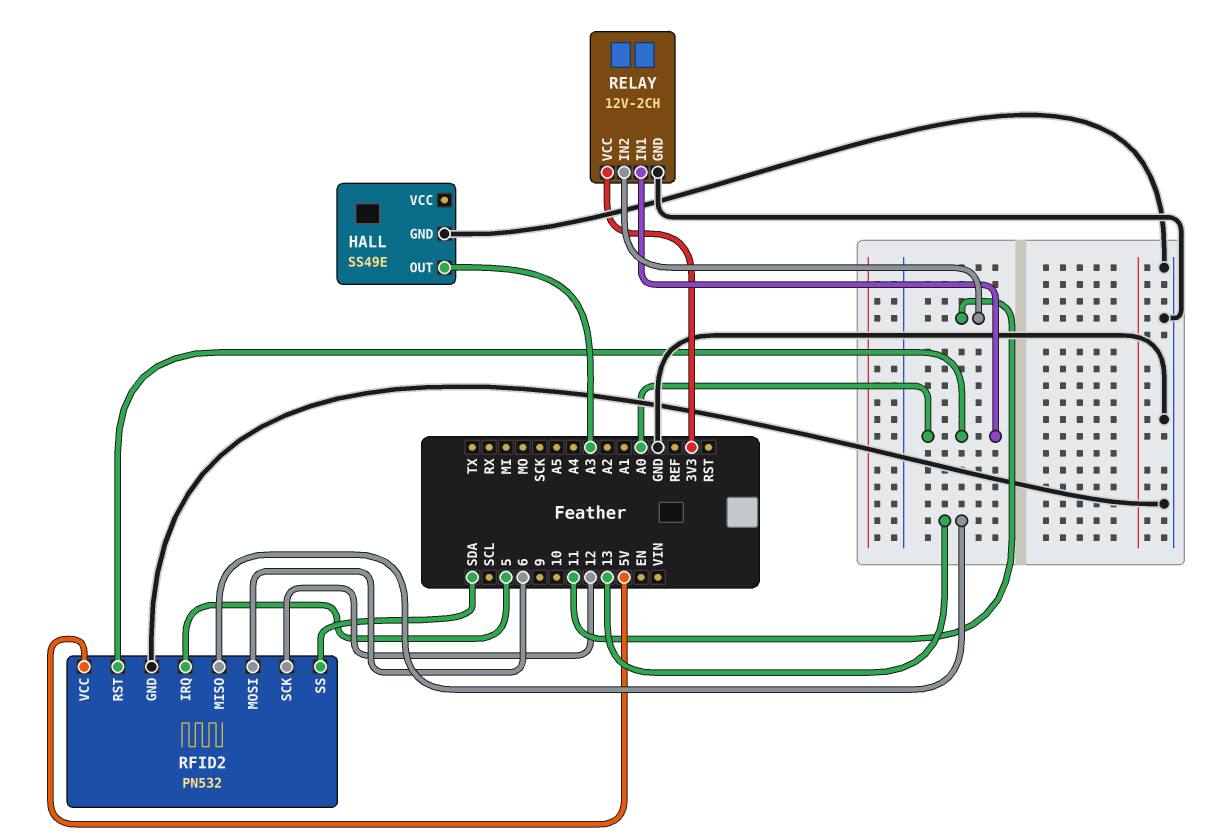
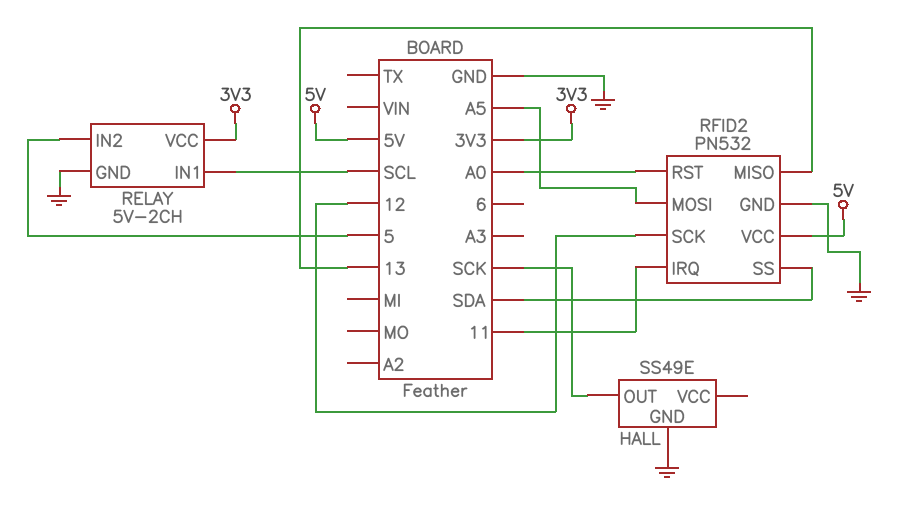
HALL pin OUT: A3 -> SCK
RELAY: 12V-2CH -> 5V-2CH
RELAY pin IN1: A0 -> SCL
RELAY pin IN2: 11 -> 5
RFID2 pin IRQ: 5 -> 11
RFID2 pin MOSI: 6 -> A5

